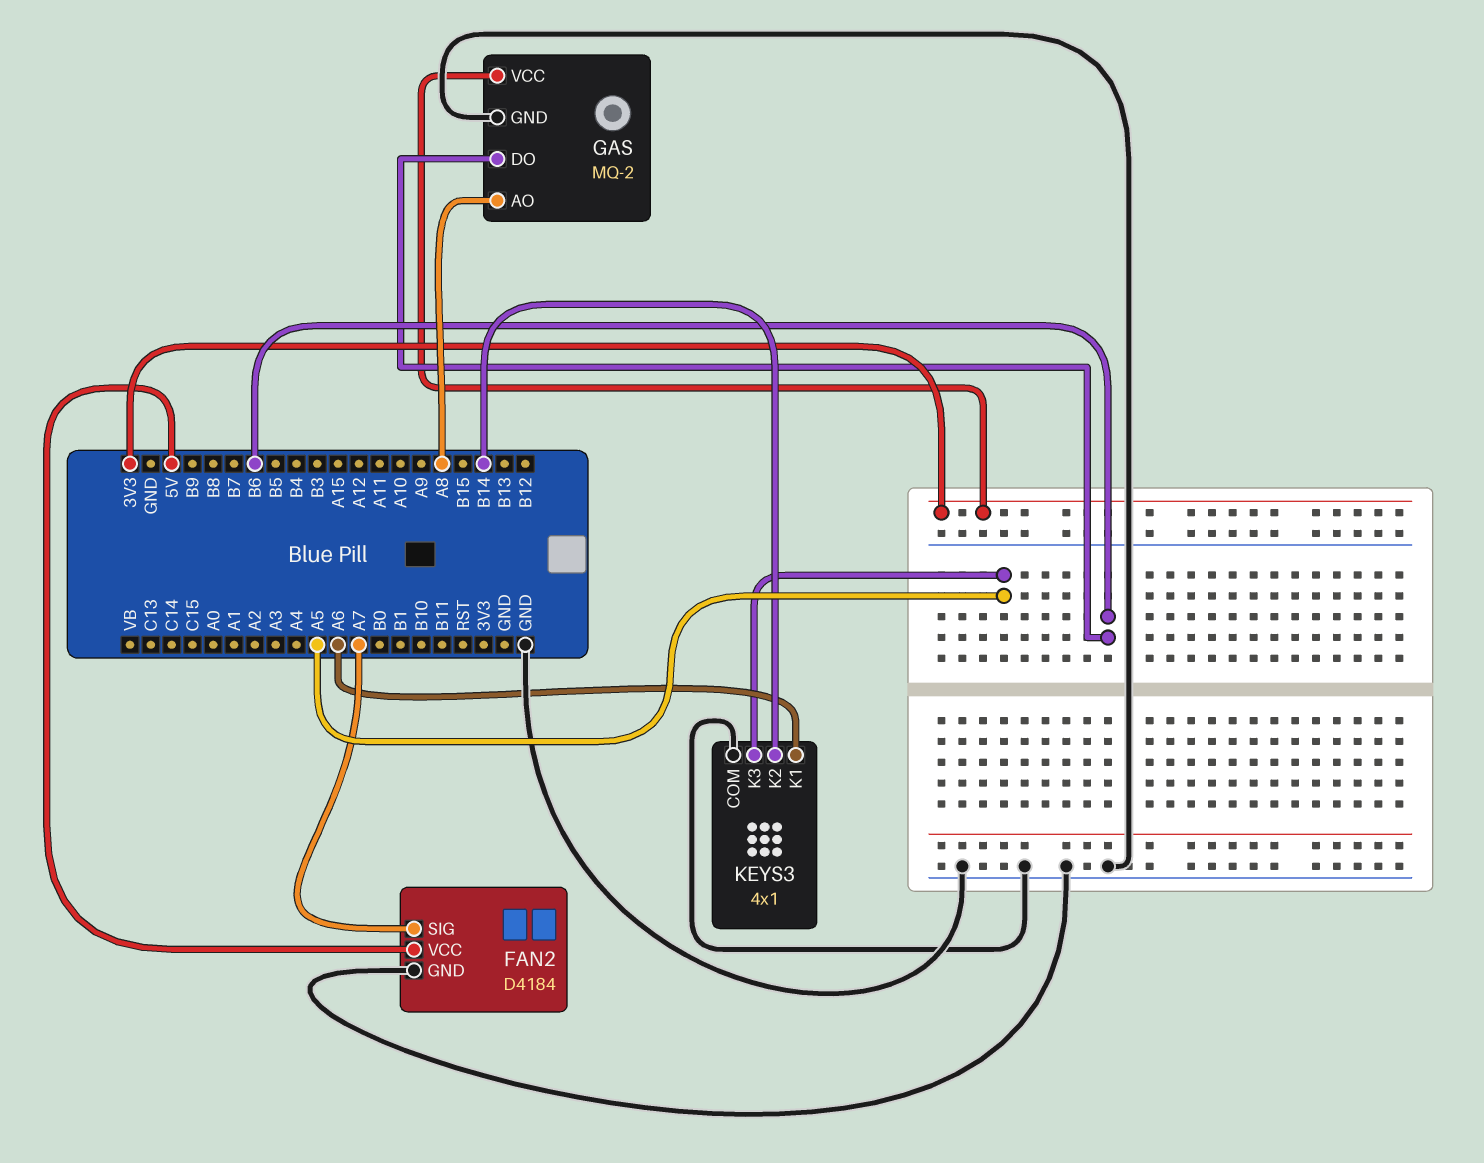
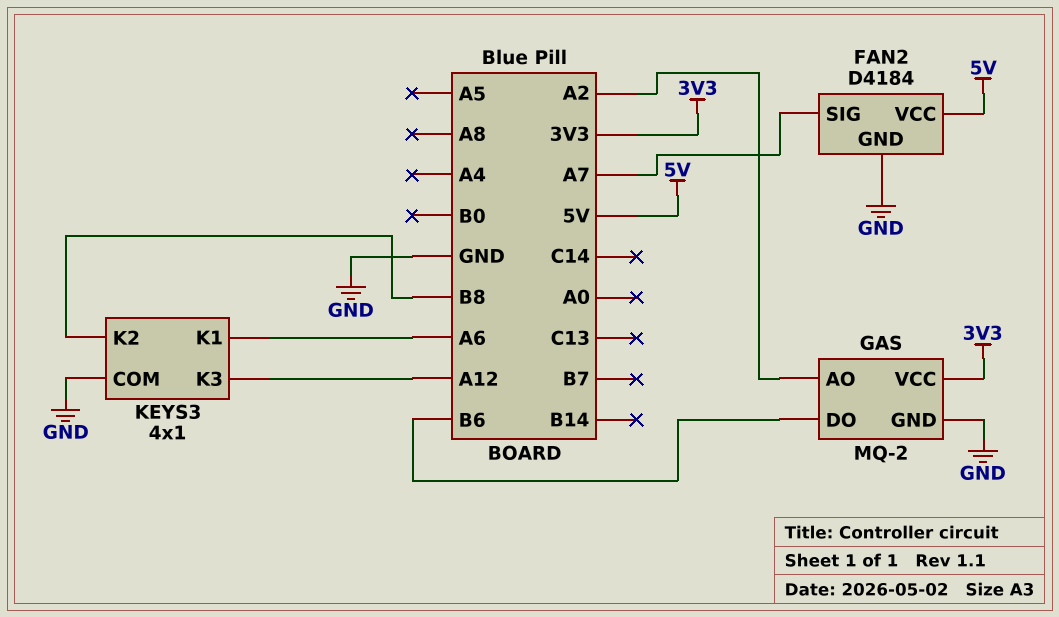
GAS pin AO: A8 -> A2
KEYS3 pin K2: B14 -> B8
KEYS3 pin K3: A5 -> A12

